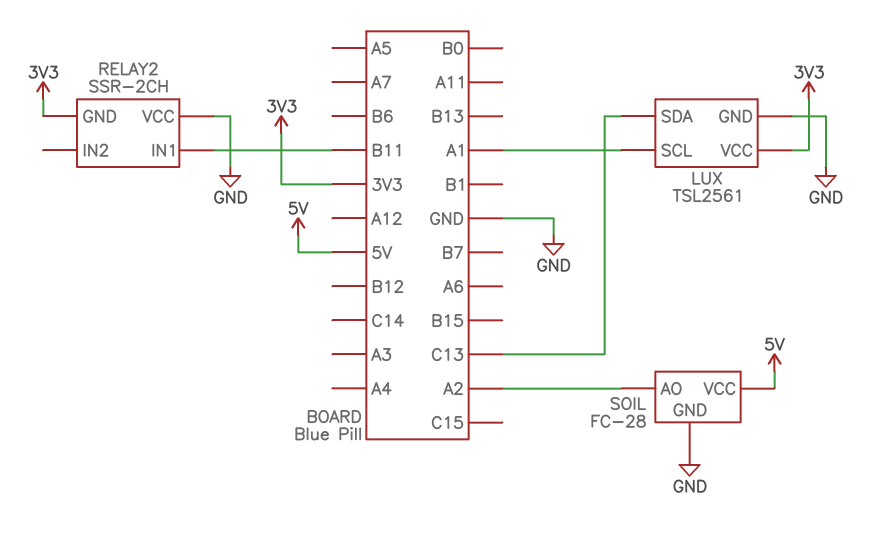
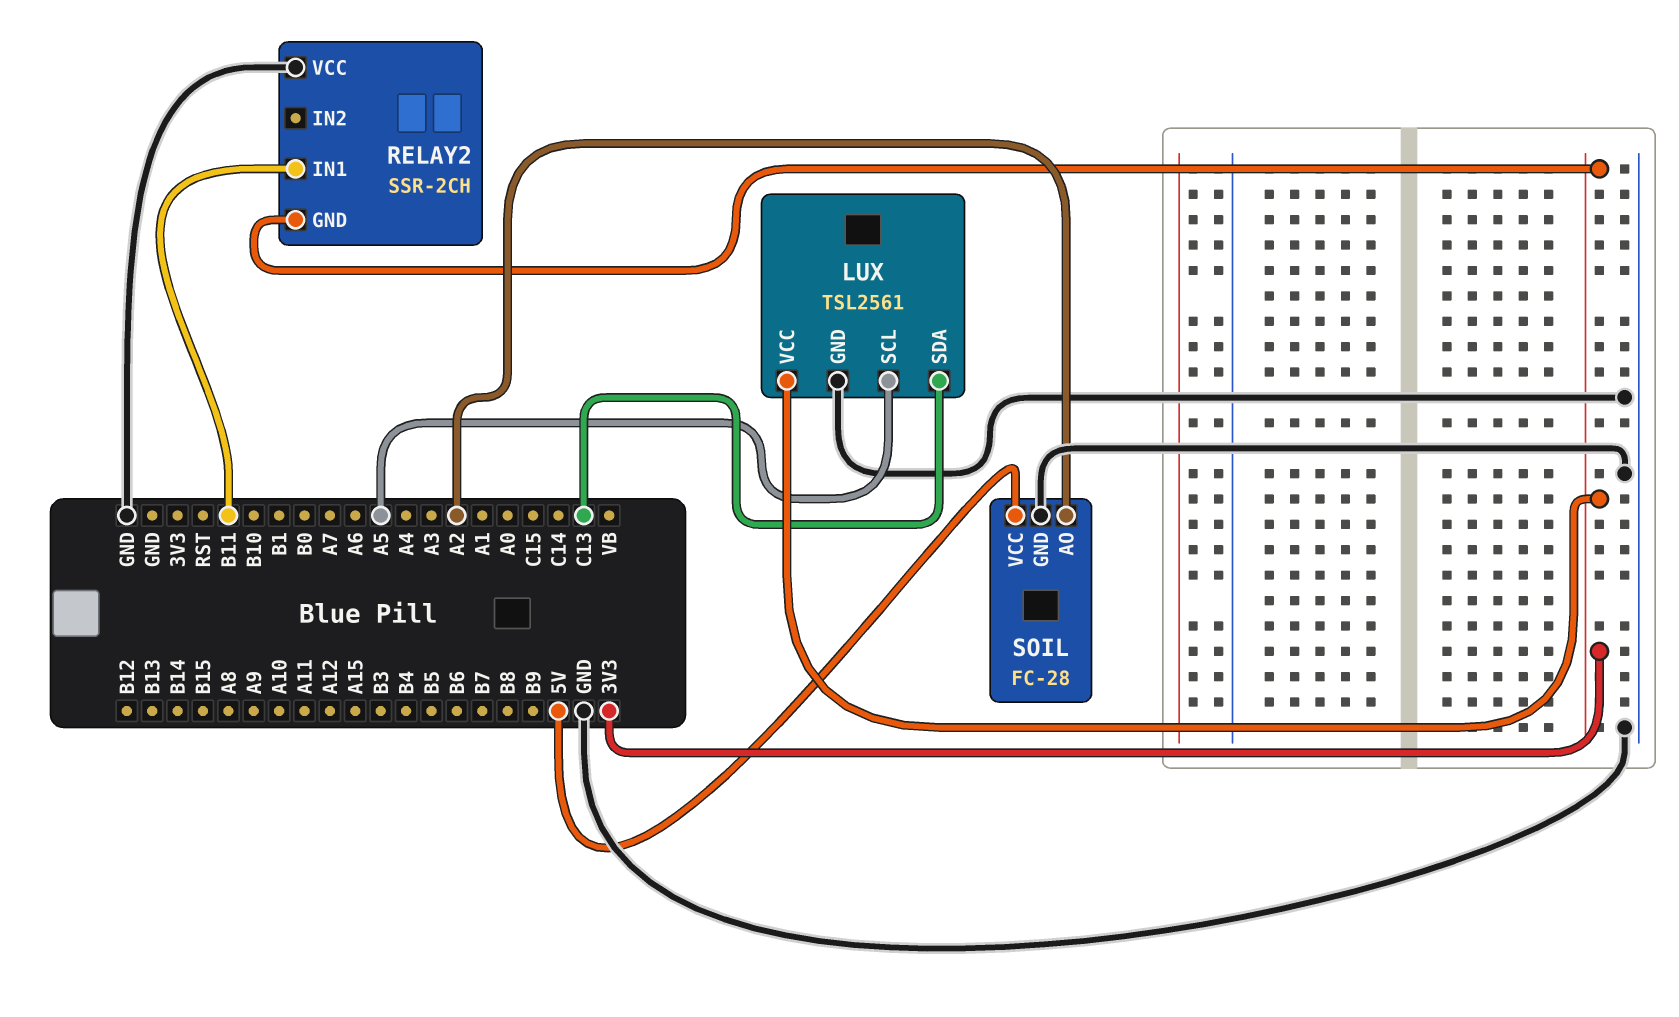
LUX pin SCL: A1 -> A5

